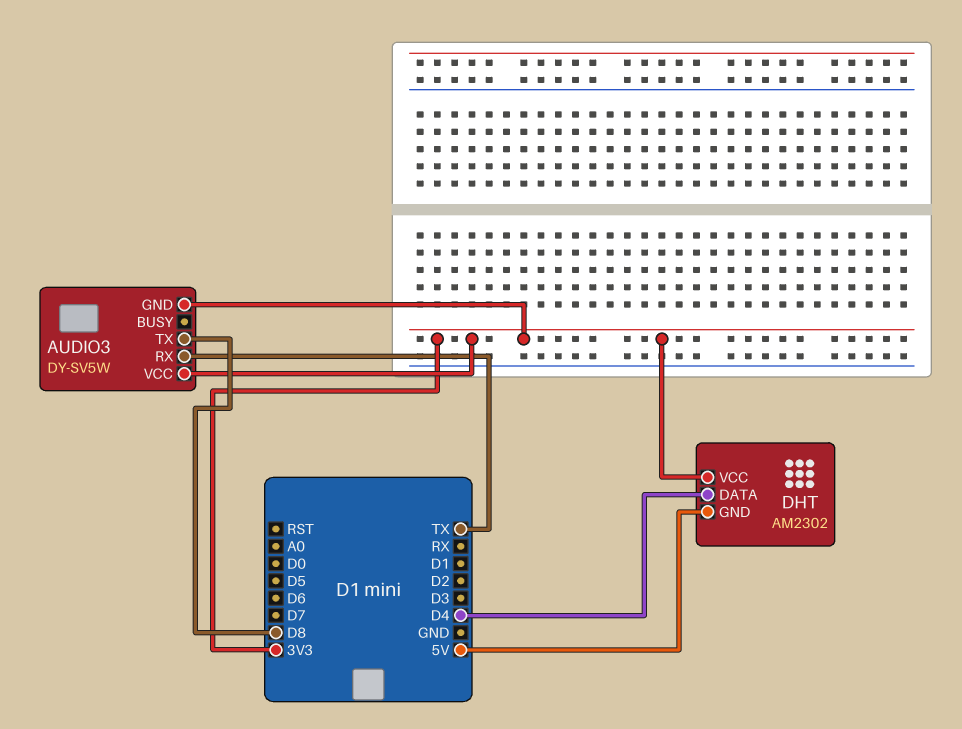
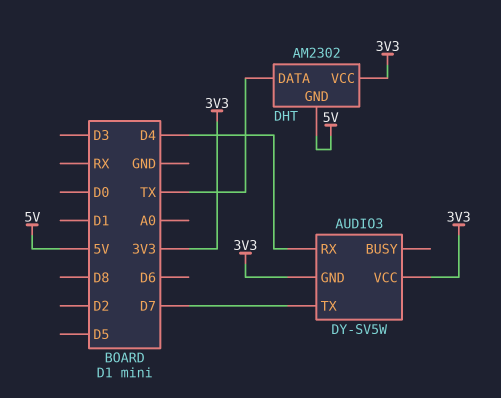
AUDIO3 pin RX: TX -> D4
AUDIO3 pin TX: D8 -> D7
DHT pin DATA: D4 -> TX

